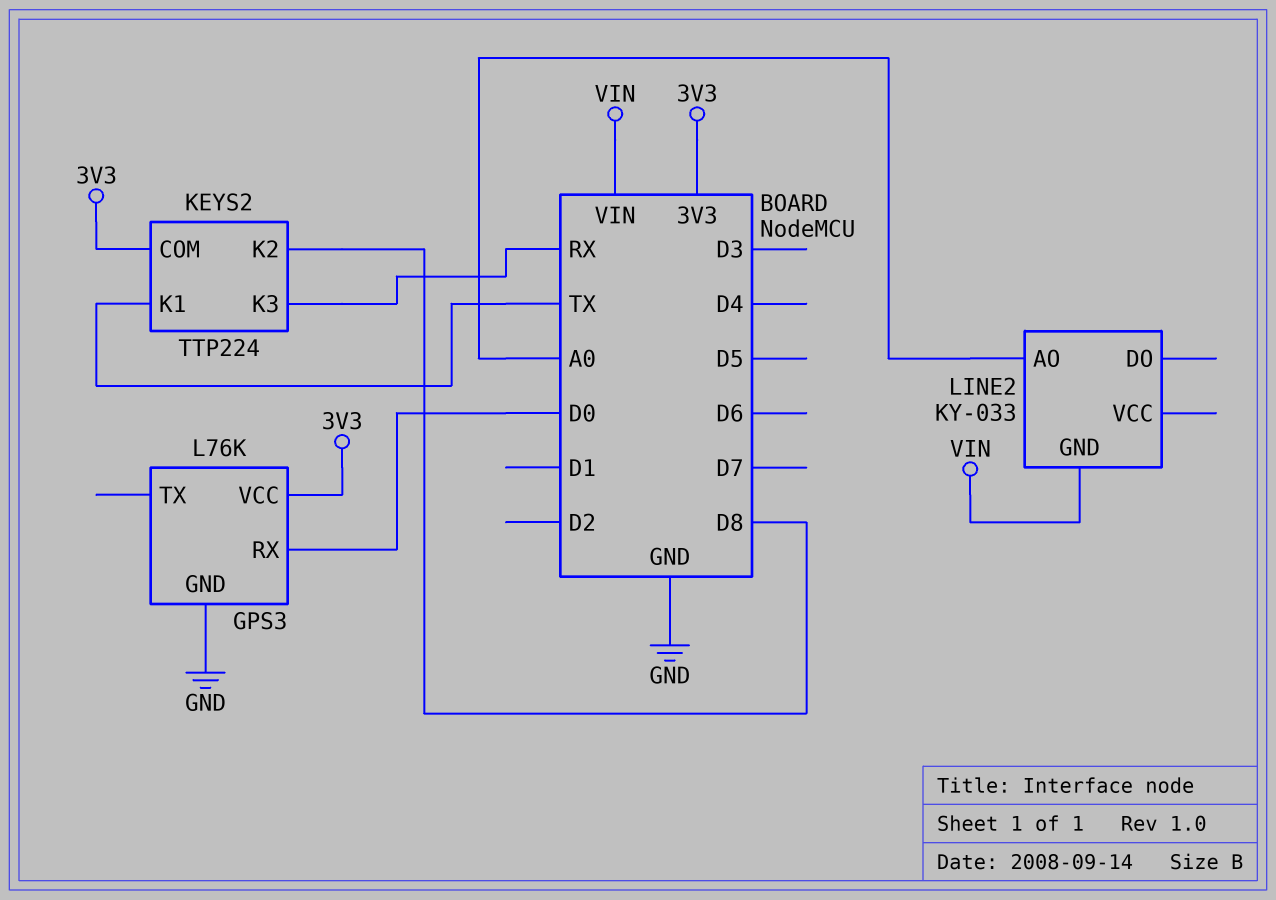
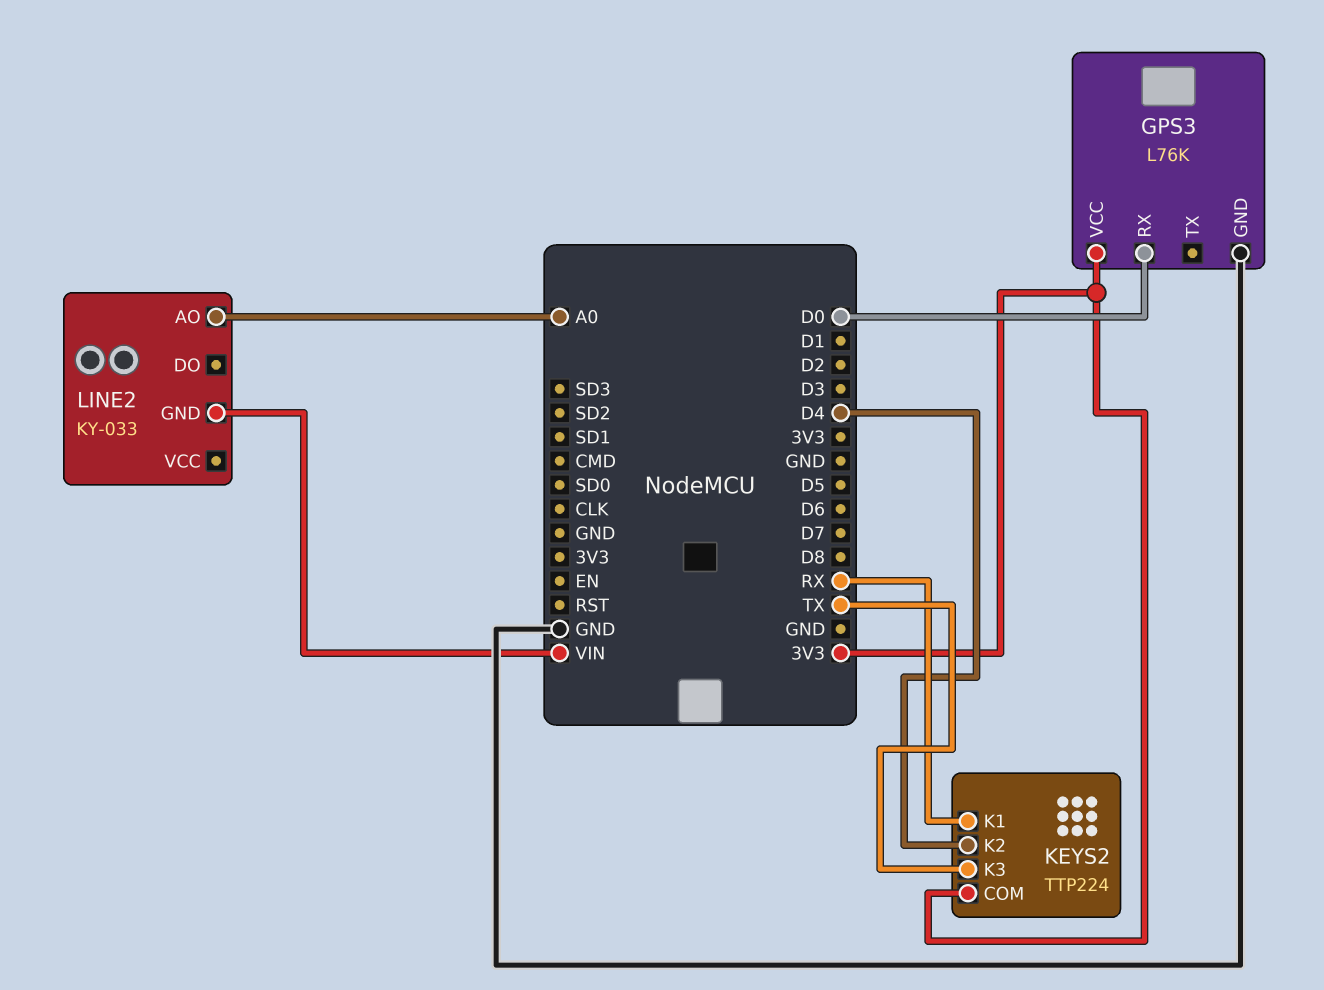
KEYS2 pin K1: TX -> RX
KEYS2 pin K2: D8 -> D4
KEYS2 pin K3: RX -> TX

